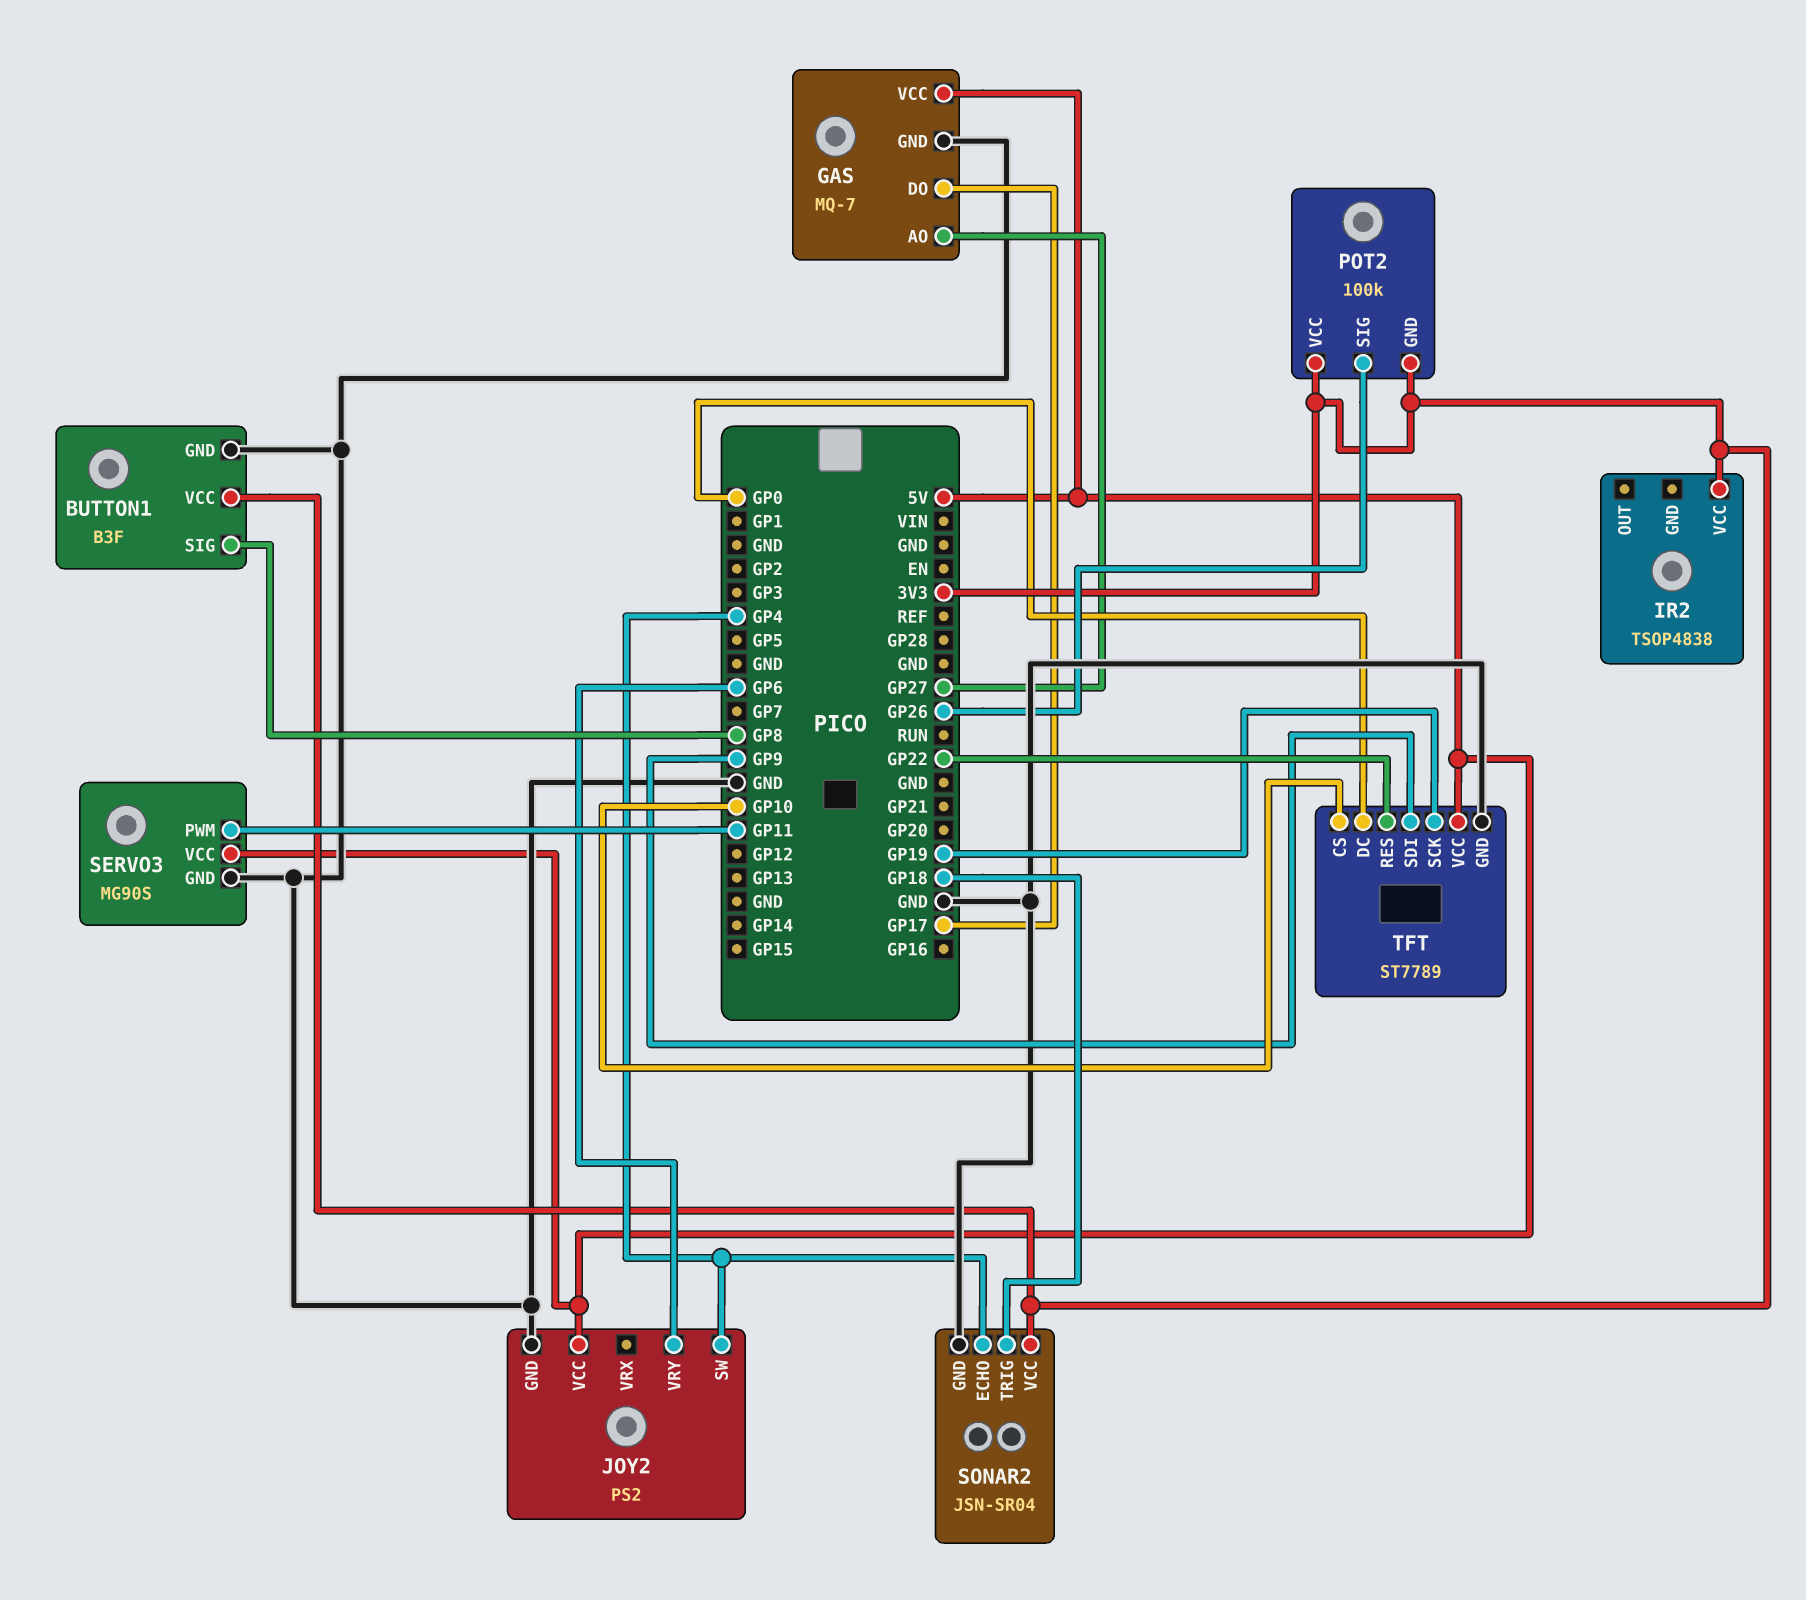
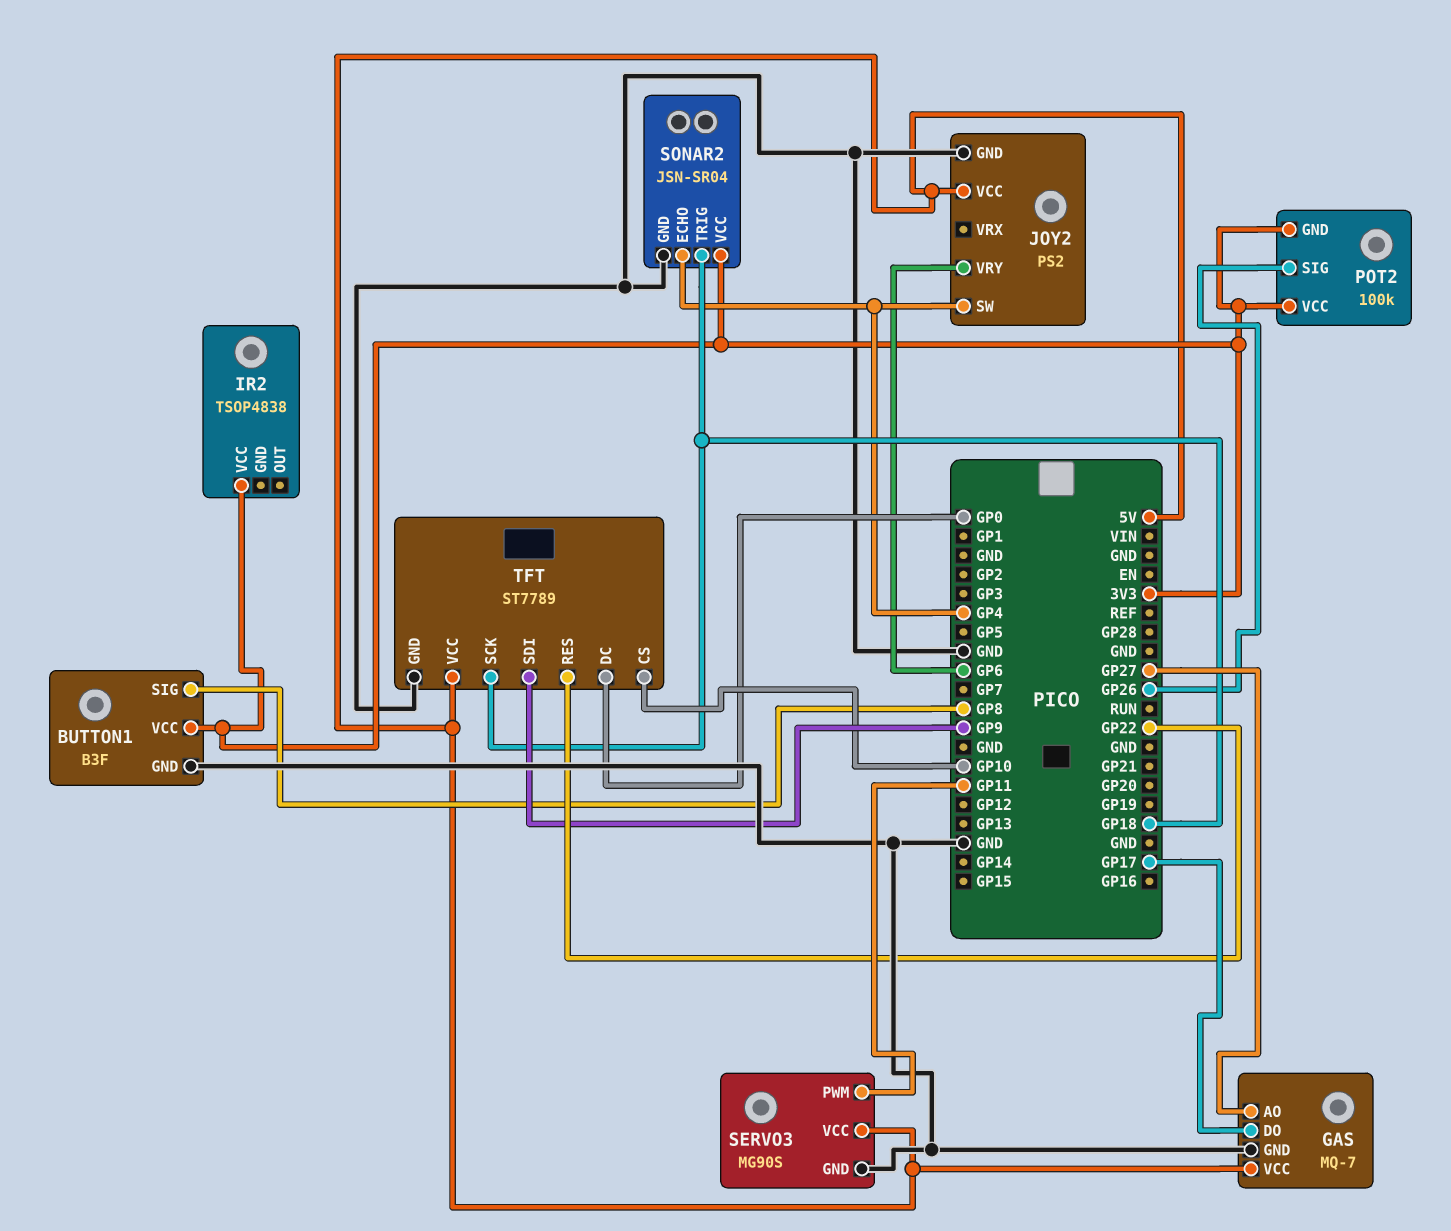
TFT pin SCK: GP19 -> GP18

